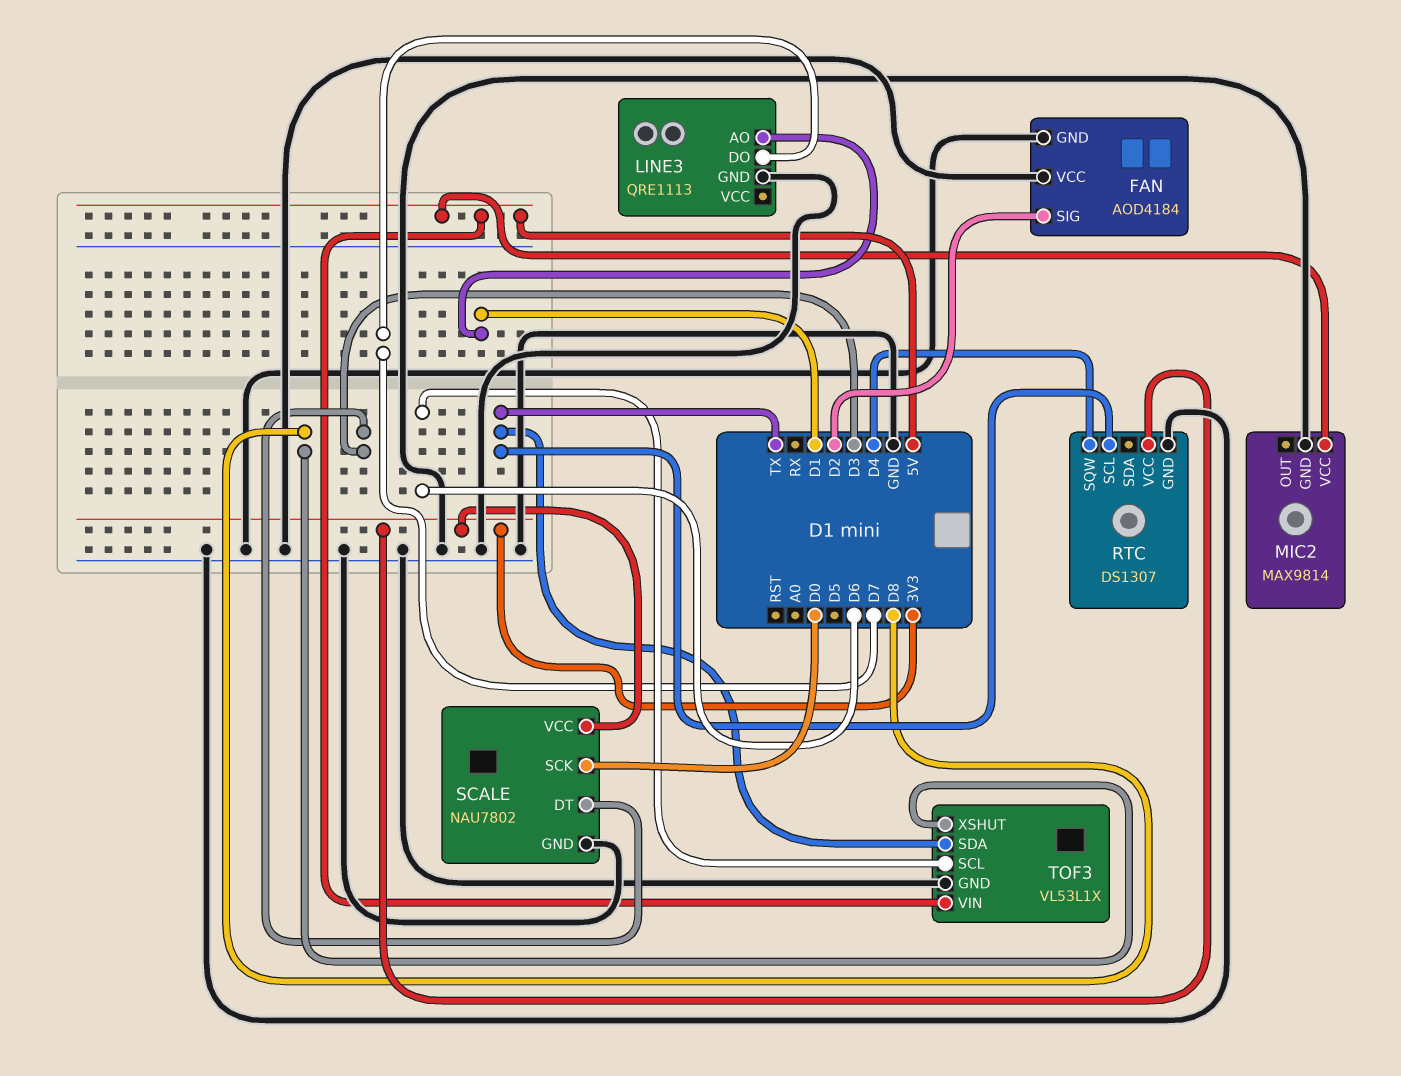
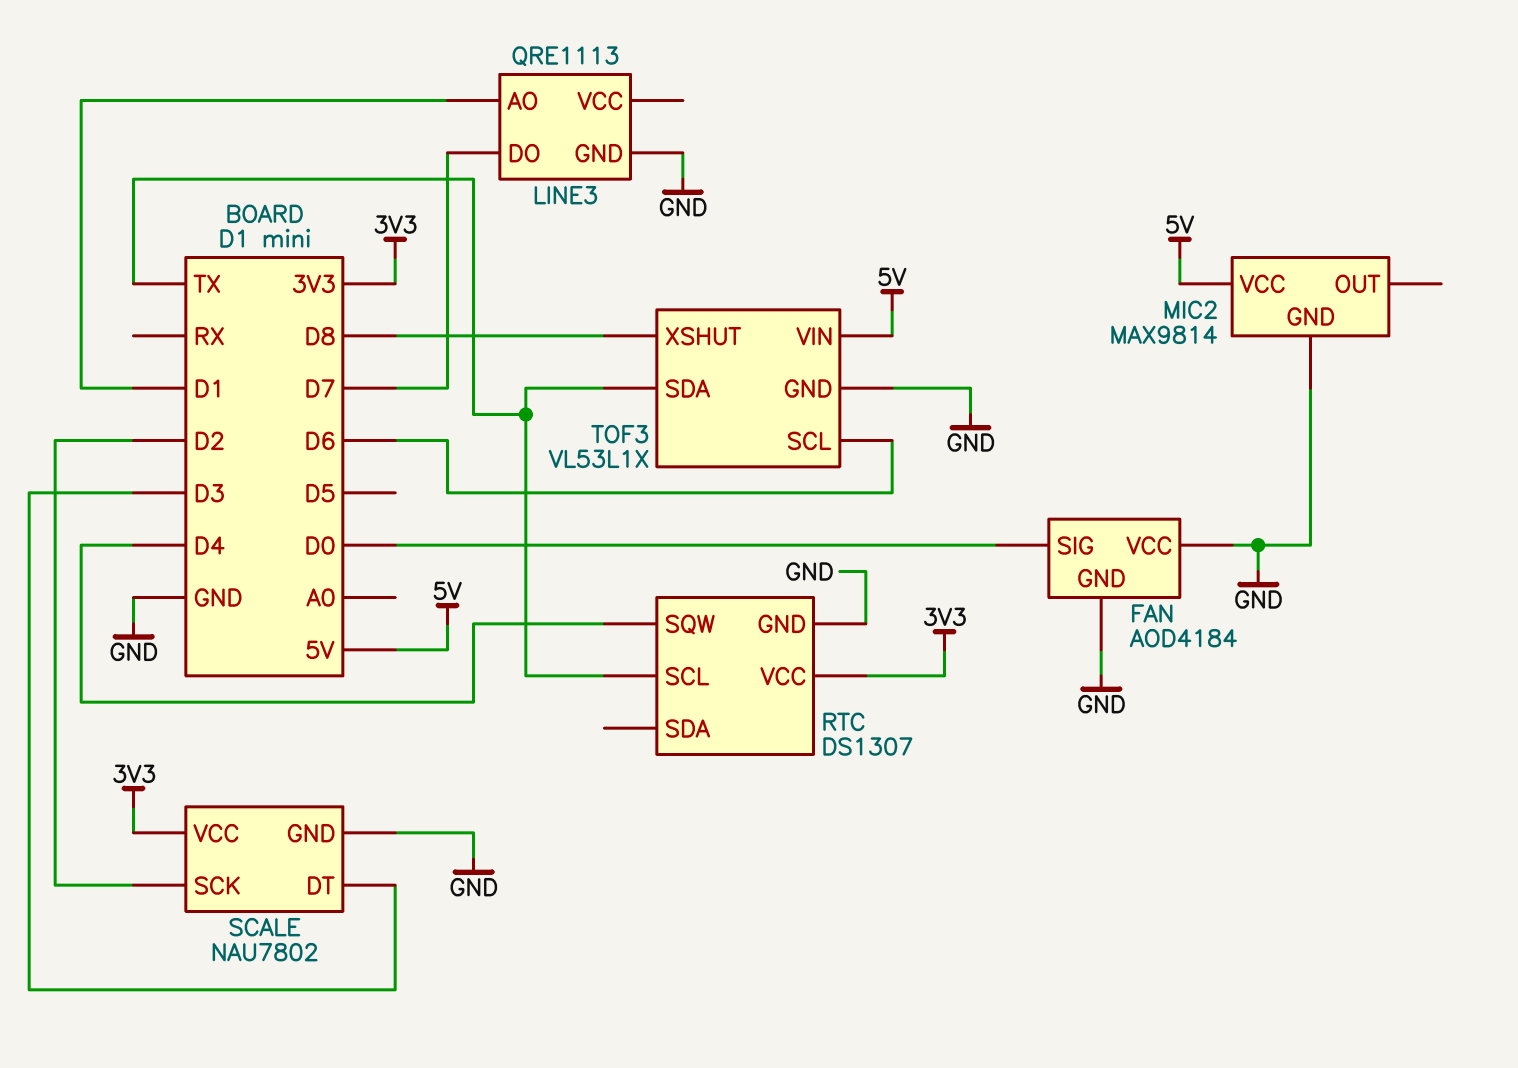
FAN pin SIG: D2 -> D0
SCALE pin SCK: D0 -> D2

